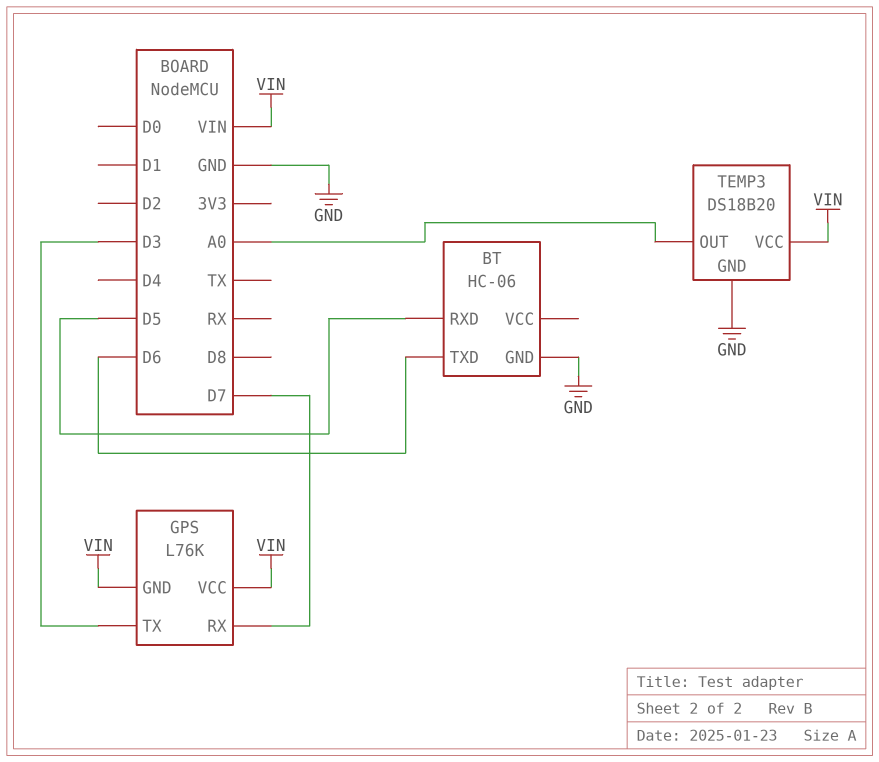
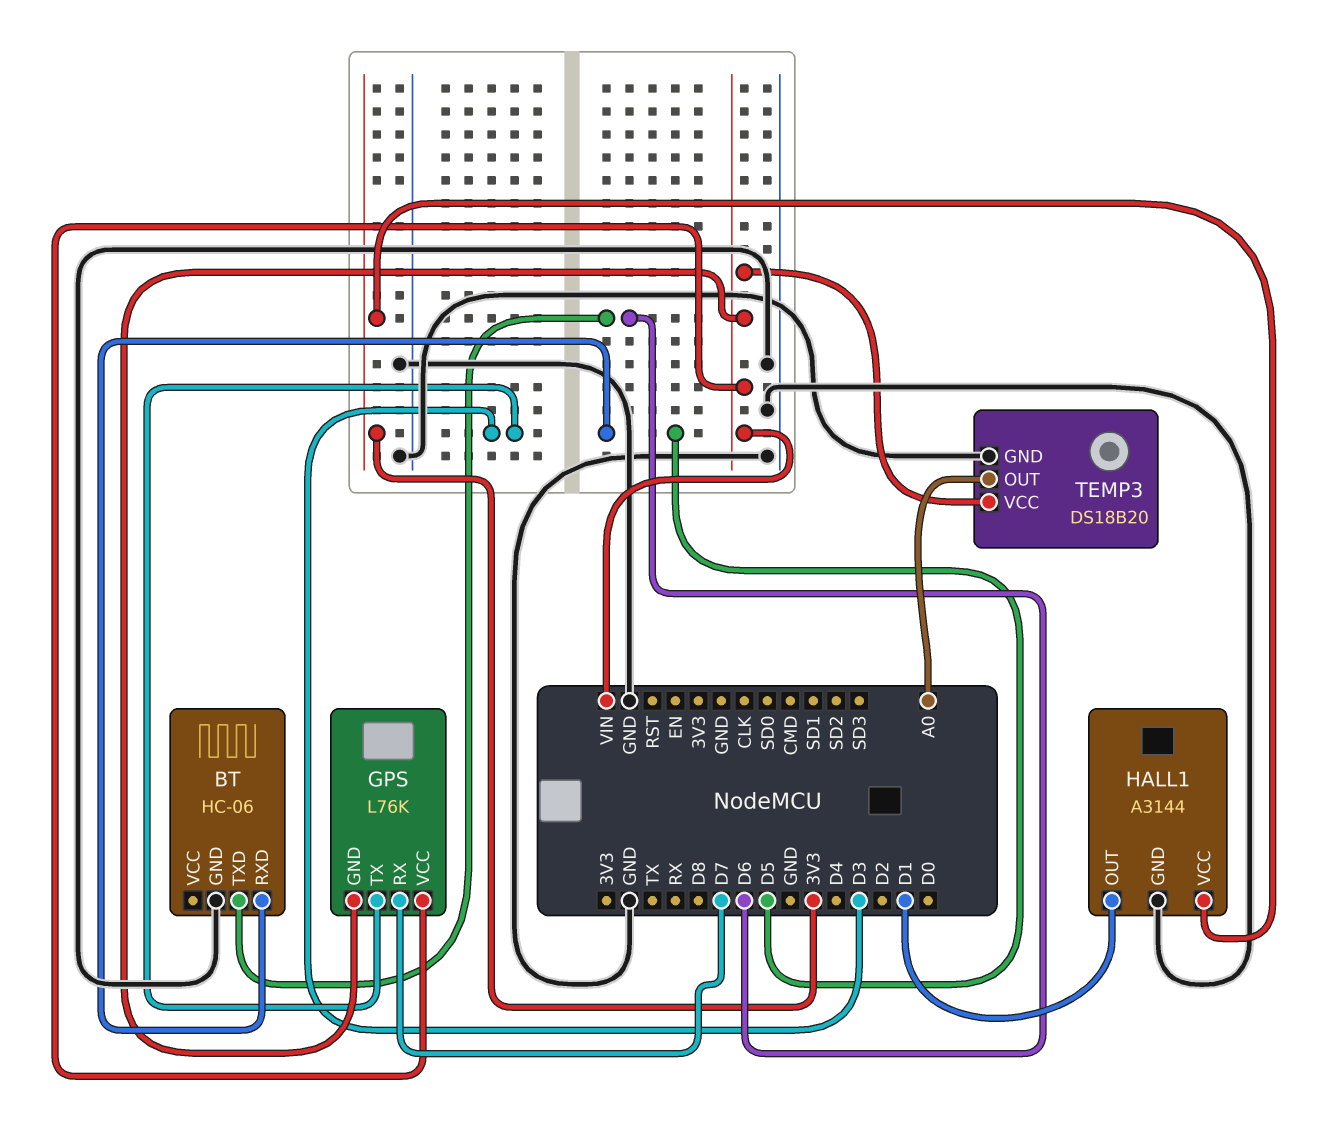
HALL1: none -> A3144
HALL1 pin GND: none -> GND
HALL1 pin OUT: none -> D1
HALL1 pin VCC: none -> 3V3

